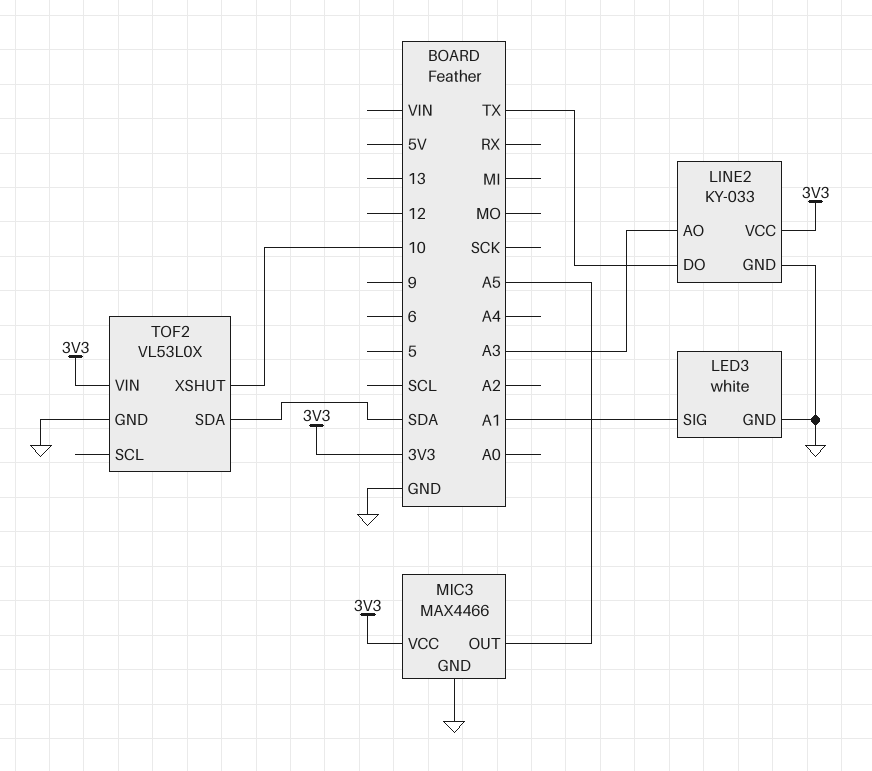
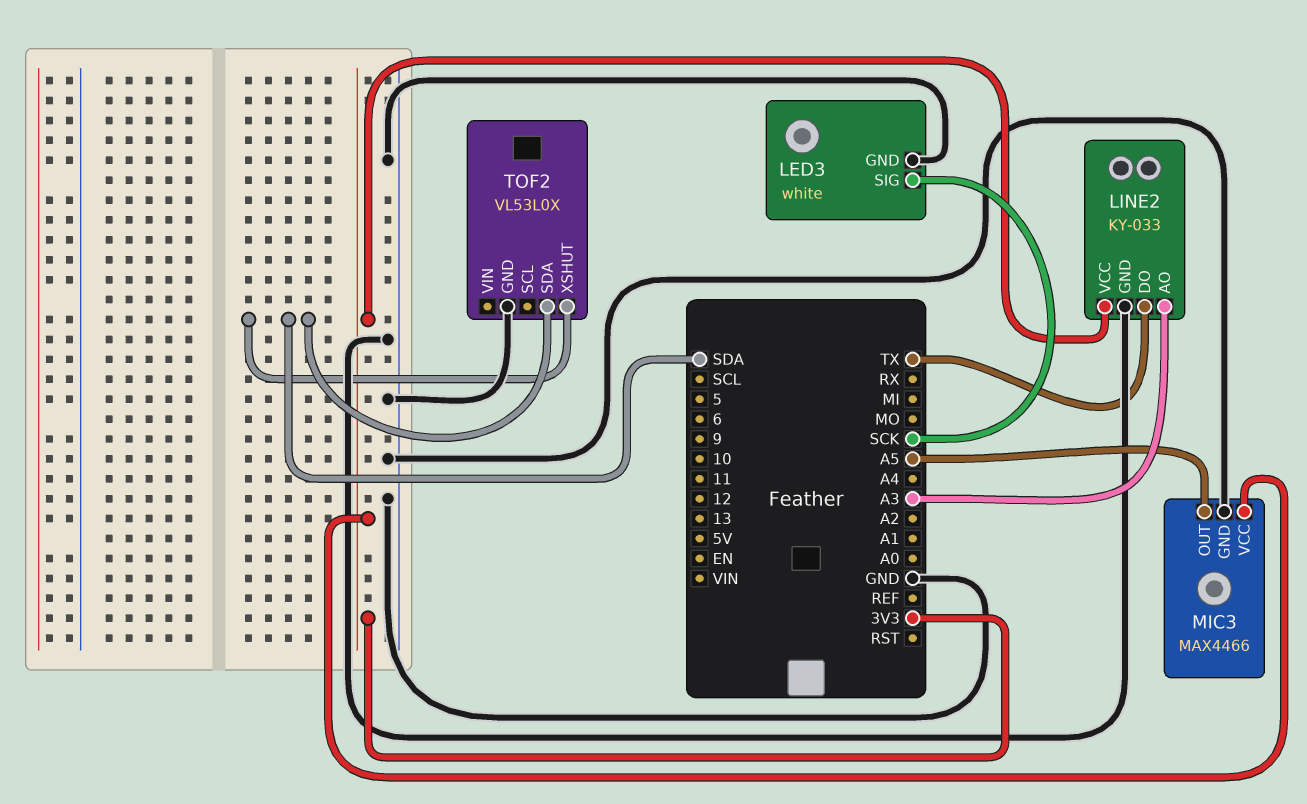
LED3 pin SIG: A1 -> SCK
TOF2 pin VIN: 3V3 -> none
TOF2 pin XSHUT: 10 -> SDA

